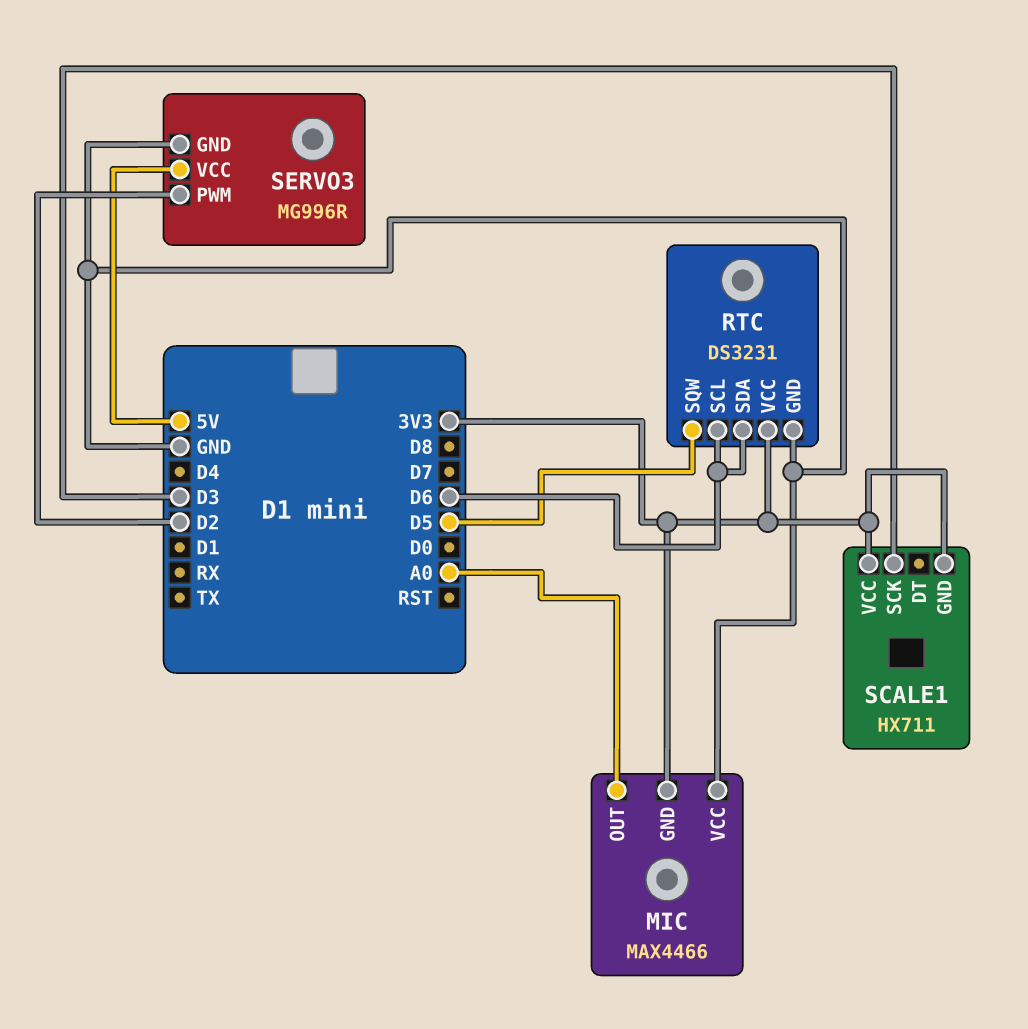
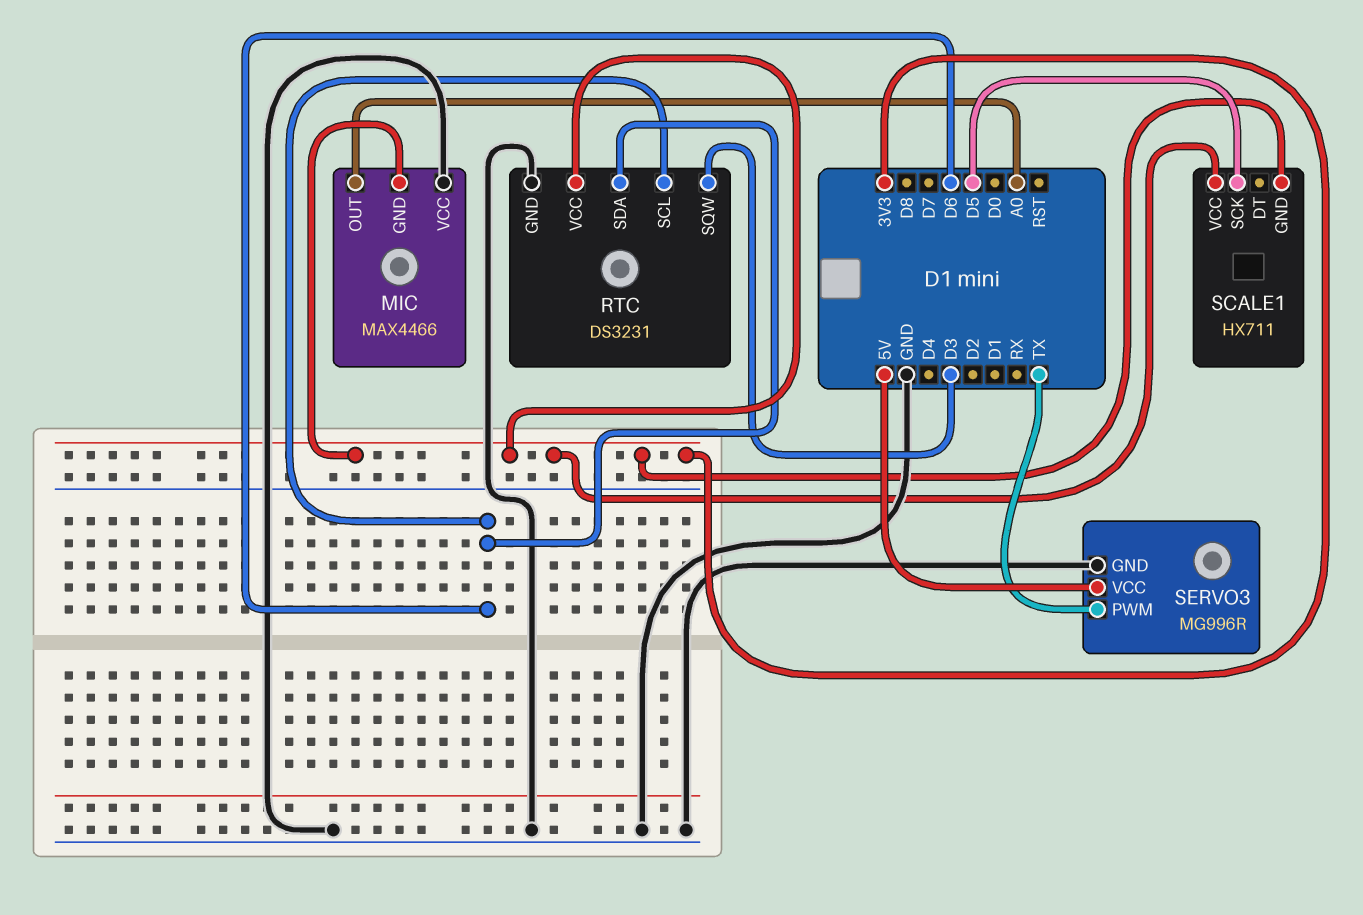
RTC pin SQW: D5 -> D3
SCALE1 pin SCK: D3 -> D5
SERVO3 pin PWM: D2 -> TX

